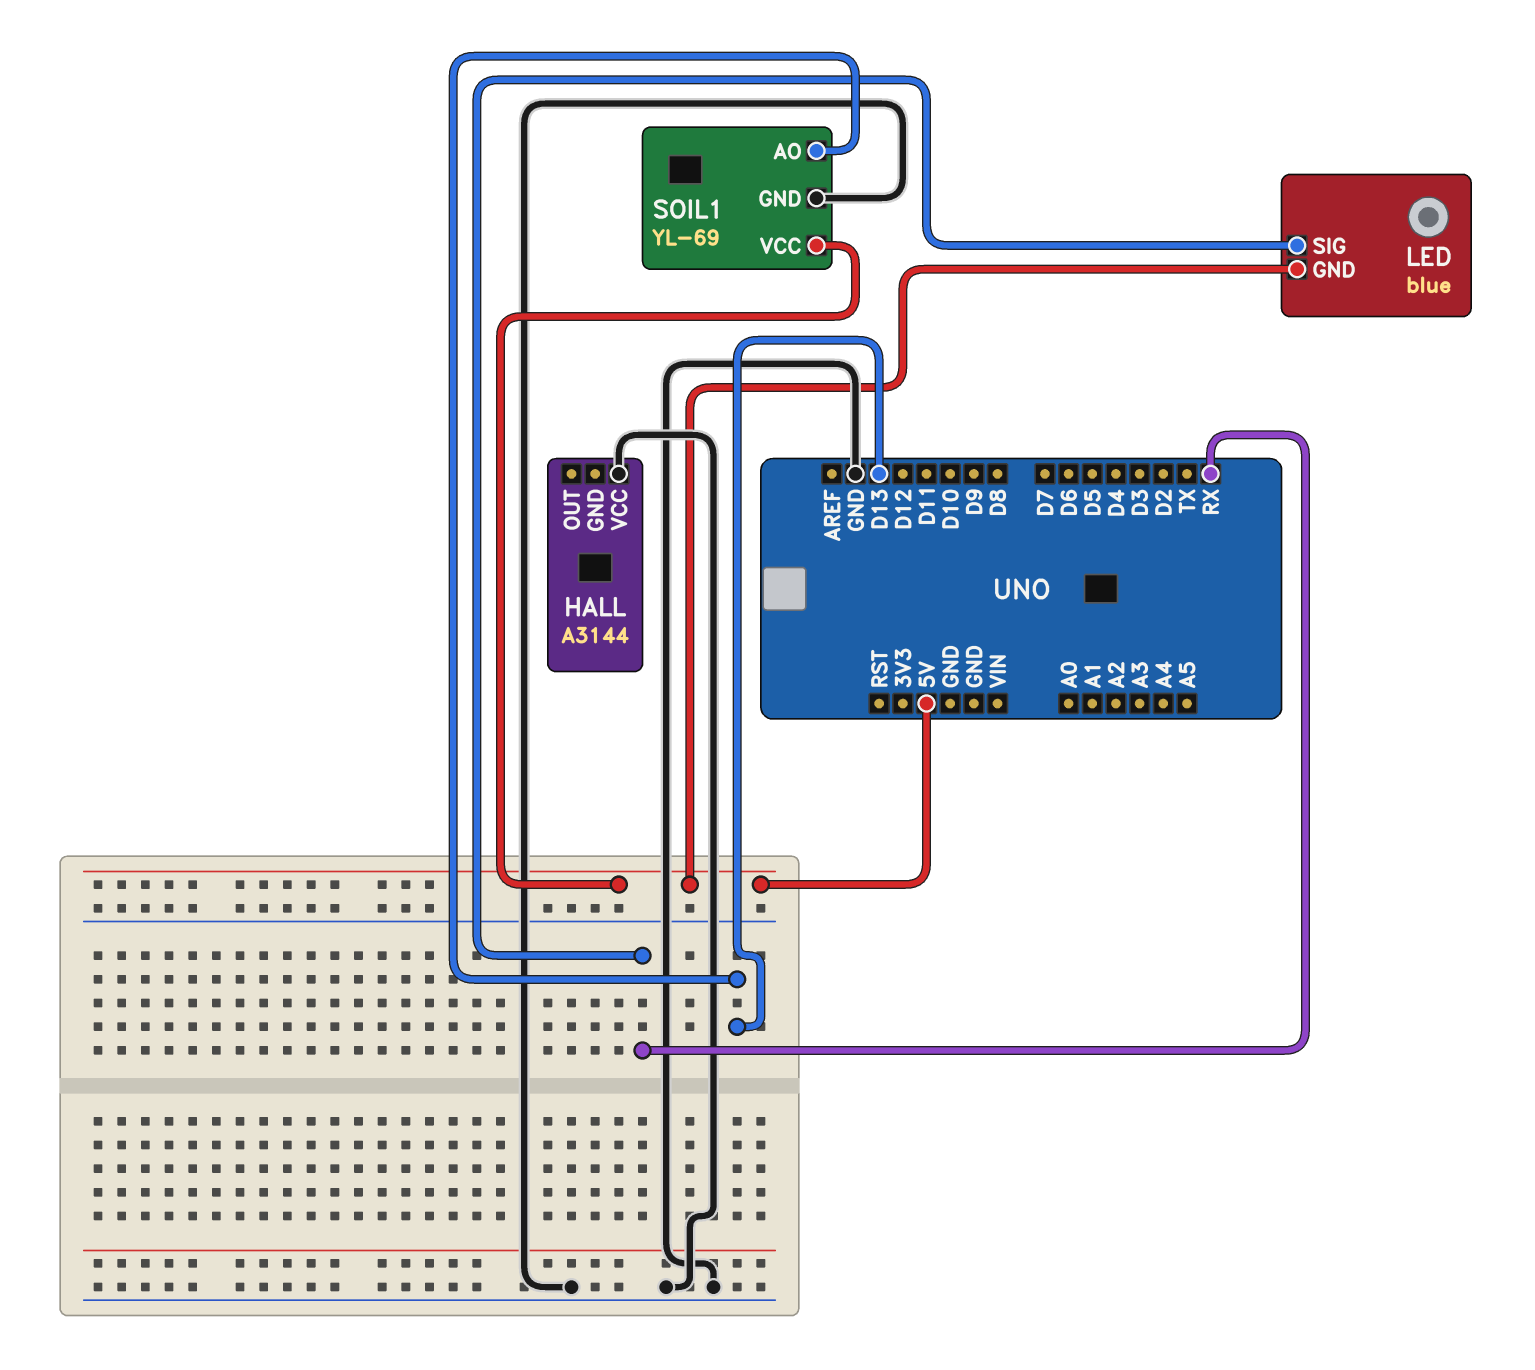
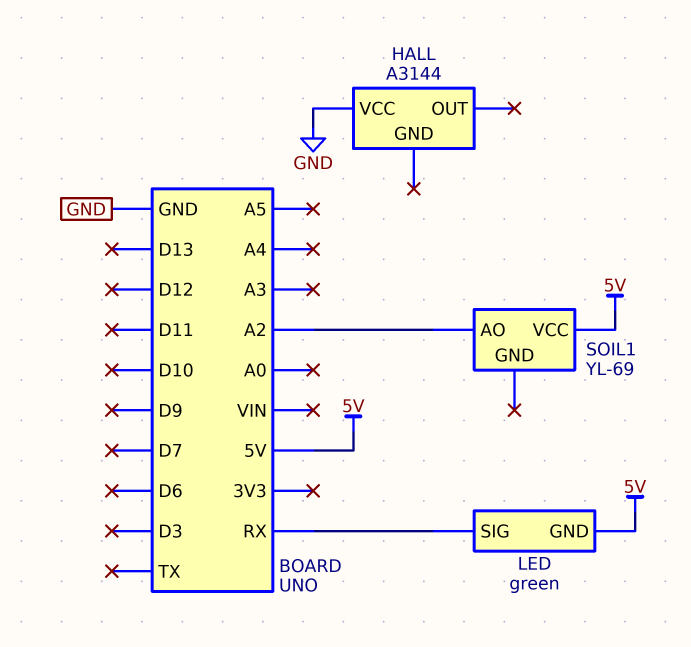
LED: blue -> green
SOIL1 pin AO: D13 -> A2
SOIL1 pin GND: GND -> none

